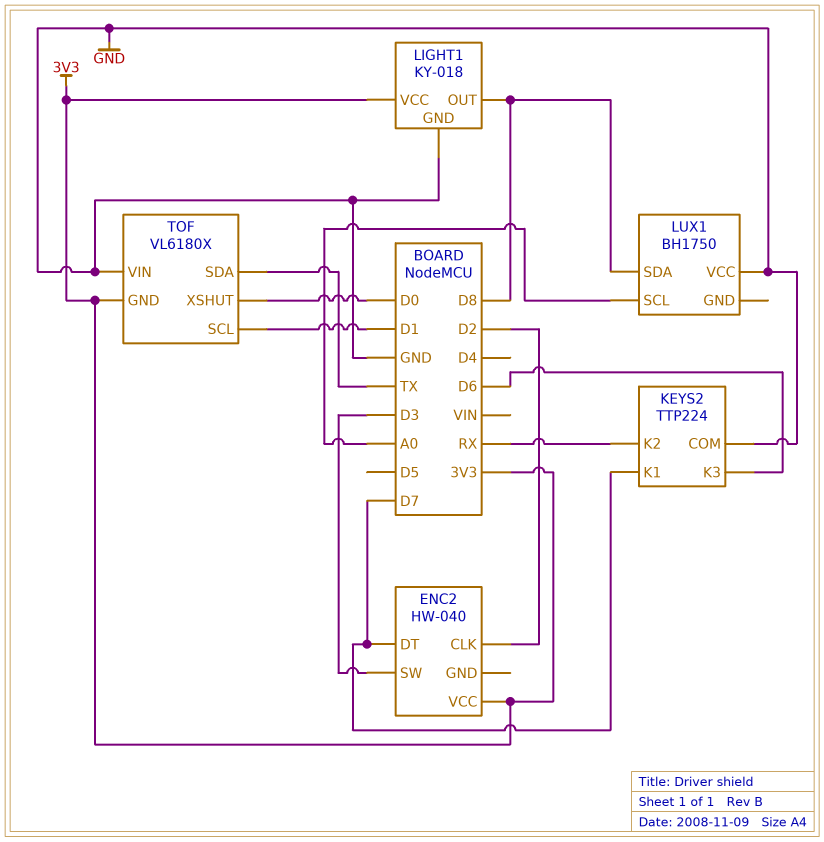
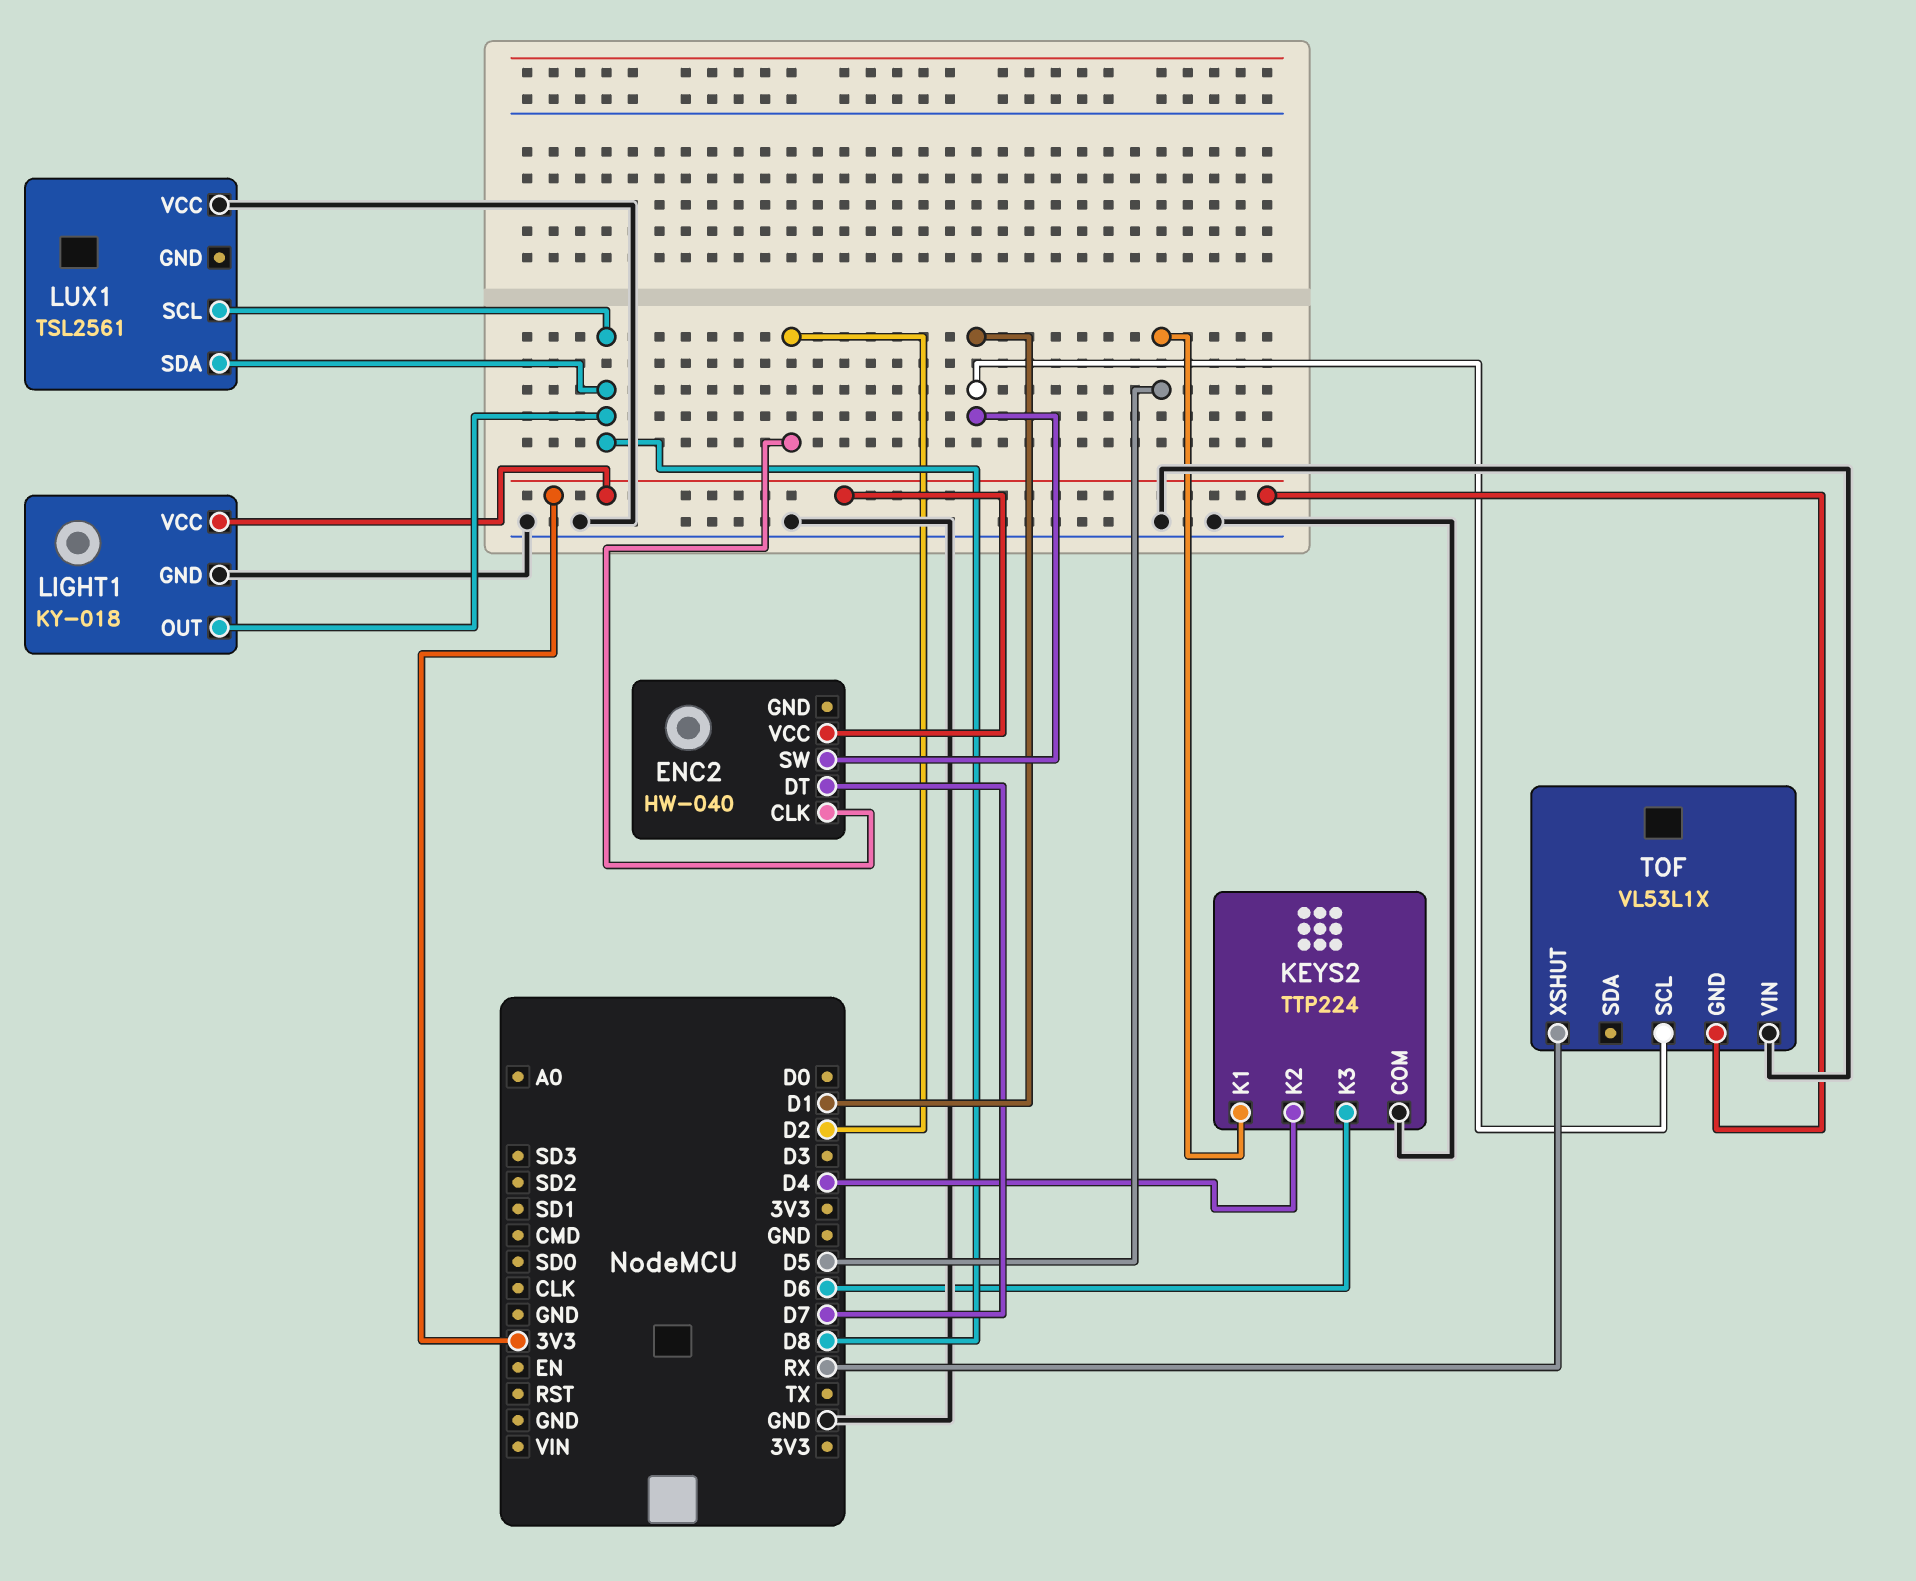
ENC2 pin SW: D3 -> D1
KEYS2 pin K1: D7 -> D5
KEYS2 pin K2: RX -> D4
LUX1: BH1750 -> TSL2561
LUX1 pin SCL: A0 -> D8
TOF: VL6180X -> VL53L1X
TOF pin SDA: TX -> none
TOF pin XSHUT: D0 -> RX

